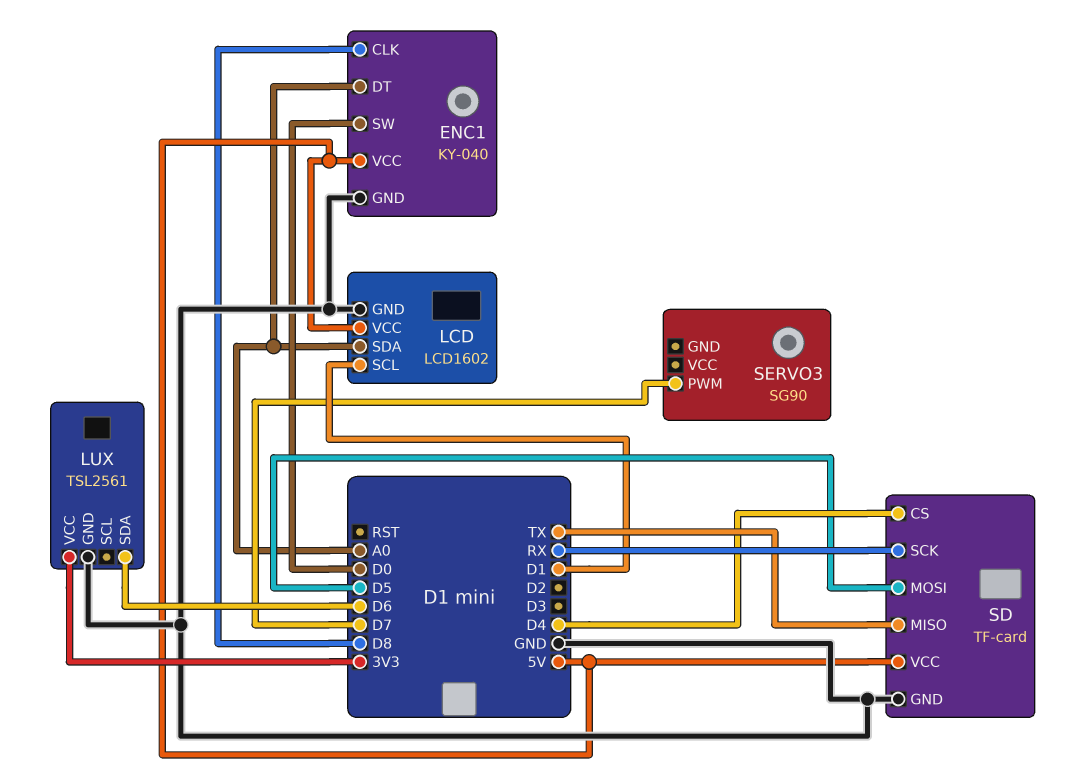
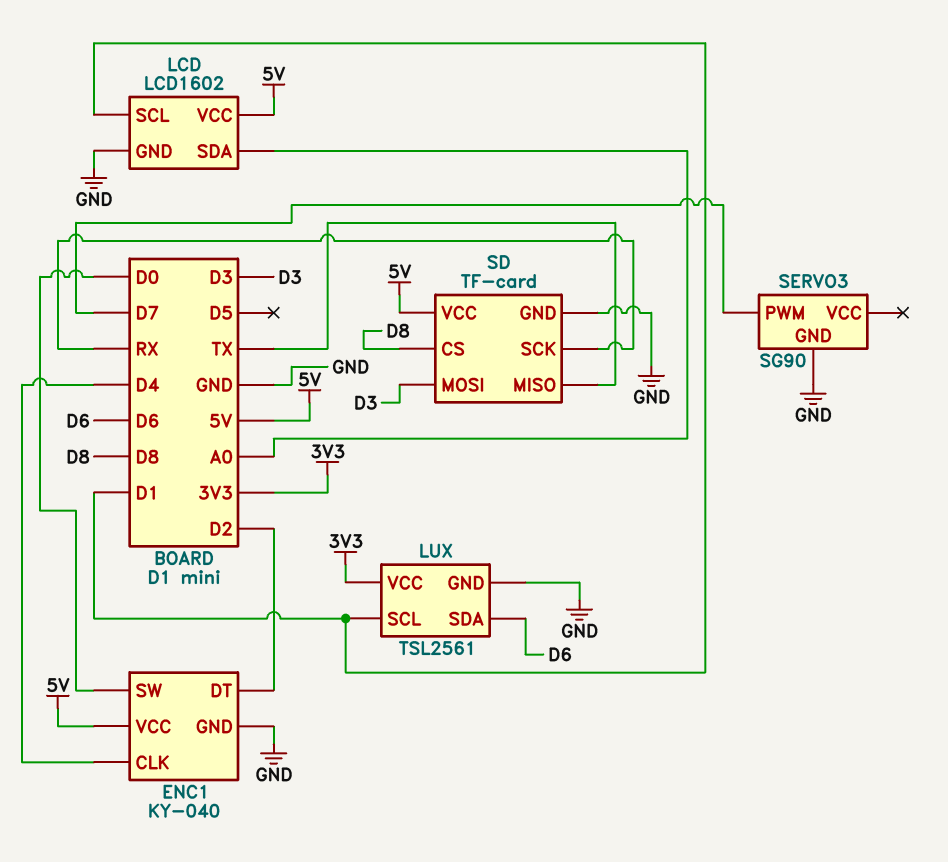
ENC1 pin CLK: D8 -> D4
ENC1 pin DT: A0 -> D2
LUX pin SCL: none -> D1
SD pin CS: D4 -> D8
SD pin MOSI: D5 -> D3
SERVO3 pin GND: none -> GND

